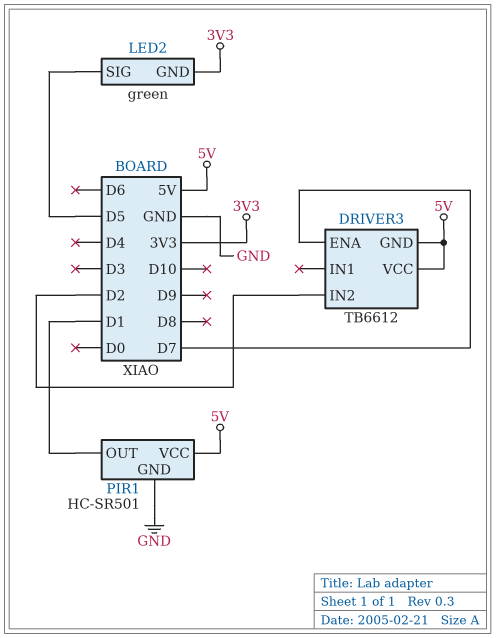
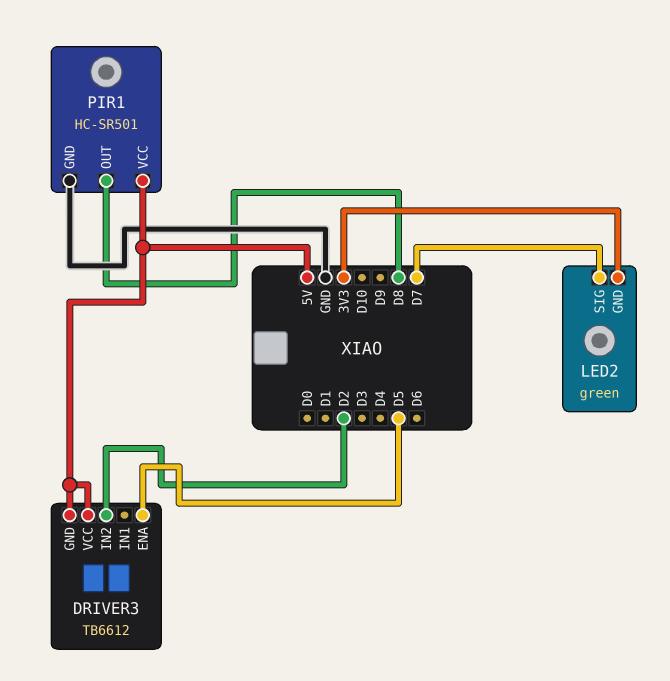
DRIVER3 pin ENA: D7 -> D5
LED2 pin SIG: D5 -> D7
PIR1 pin OUT: D1 -> D8

